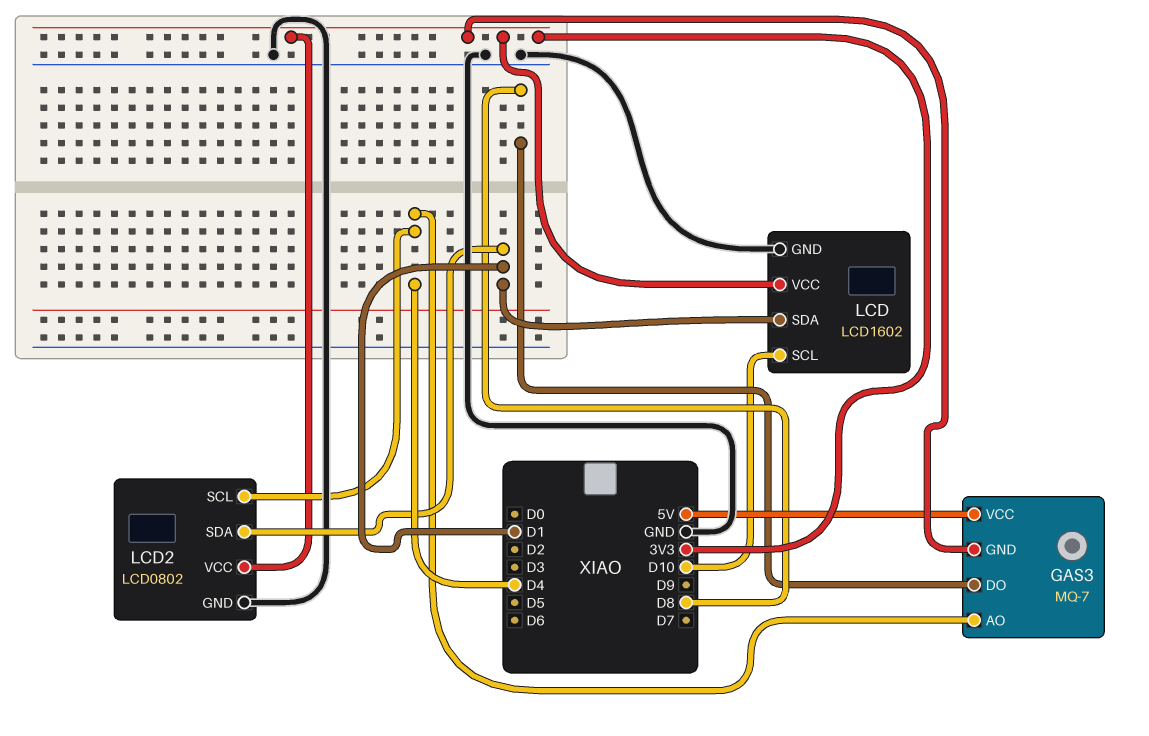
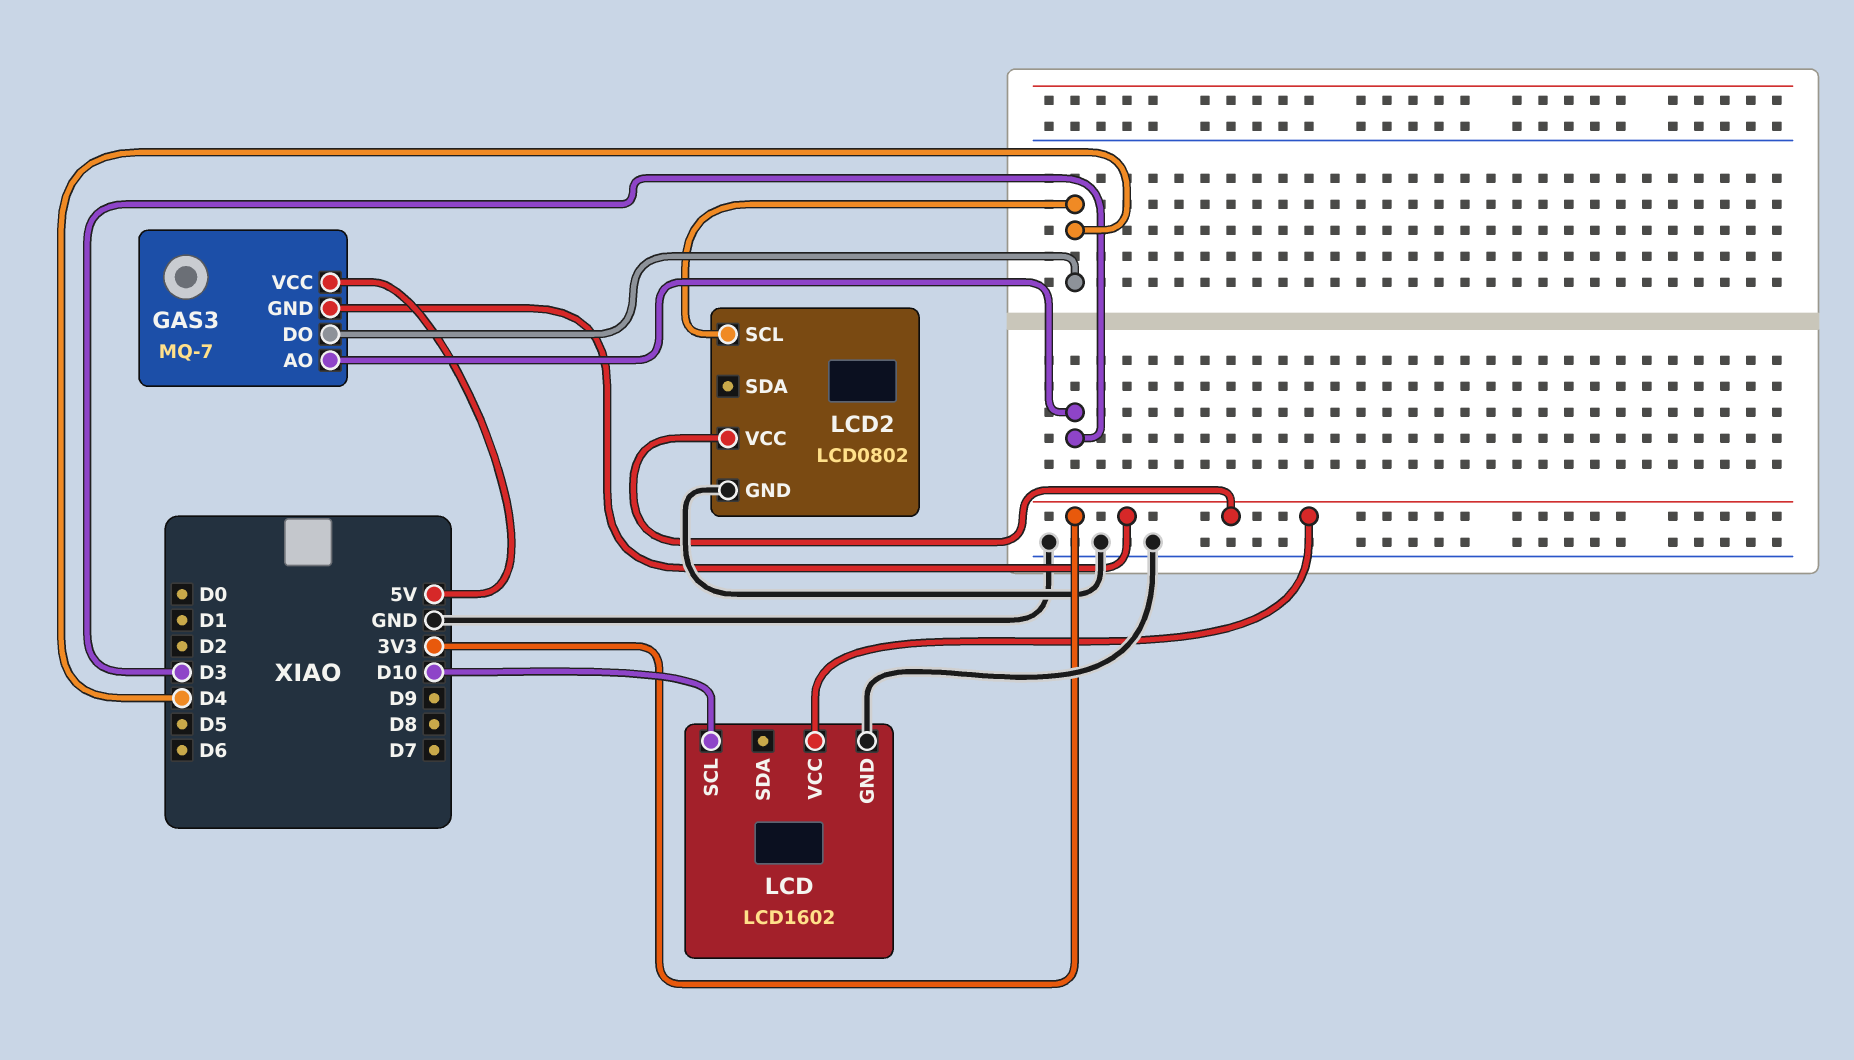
GAS3 pin AO: D4 -> D3
GAS3 pin DO: D8 -> D4
LCD pin SDA: D1 -> none
LCD2 pin SDA: D1 -> none

